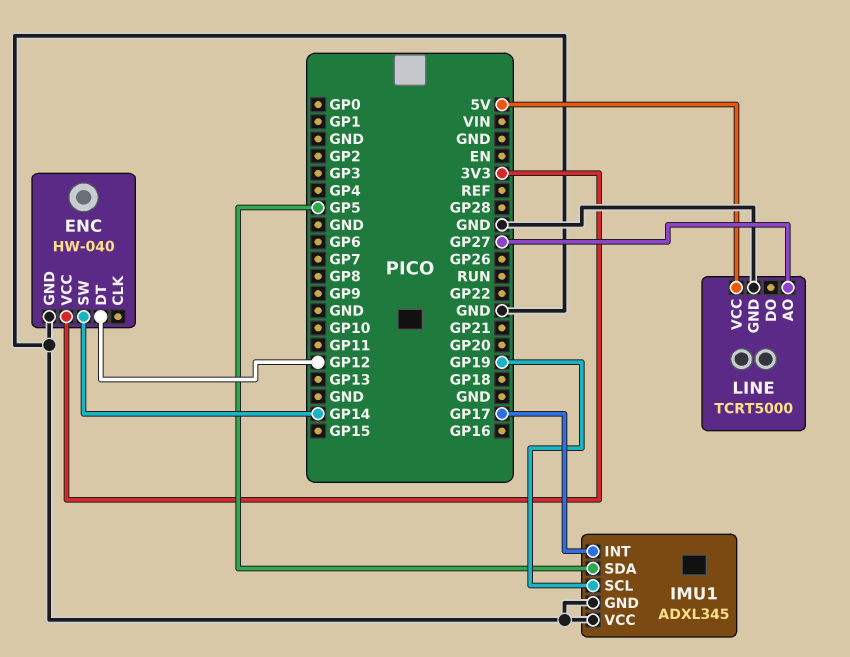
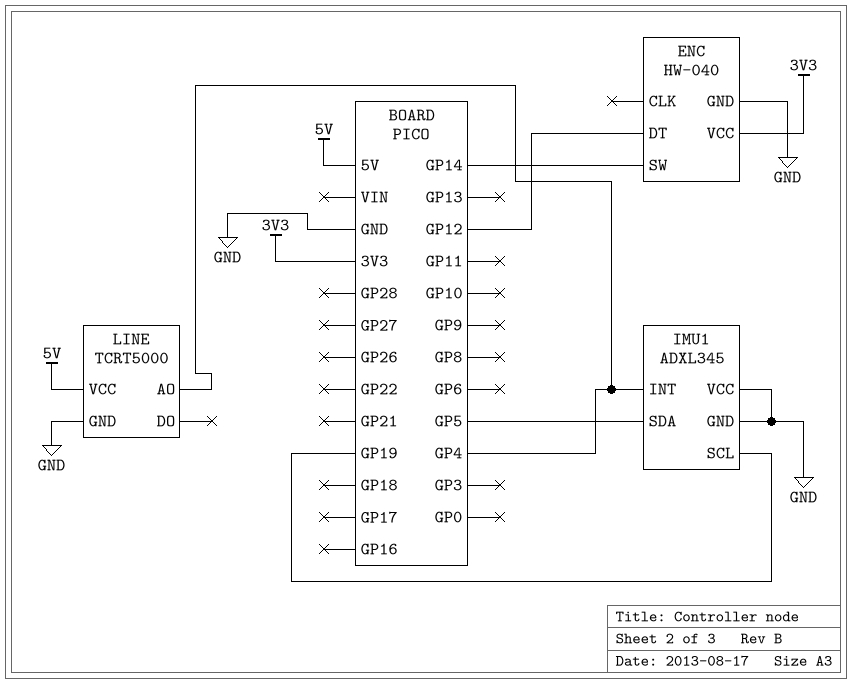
IMU1 pin INT: GP17 -> GP4
LINE pin AO: GP27 -> GP4

